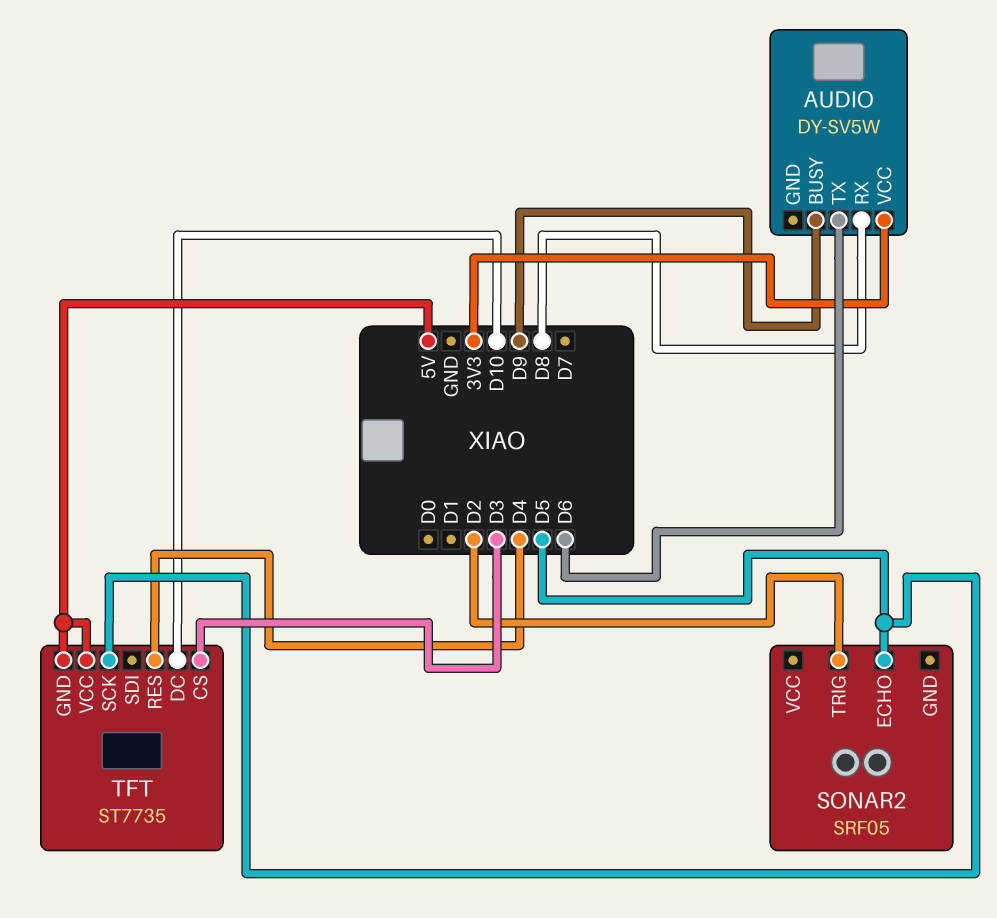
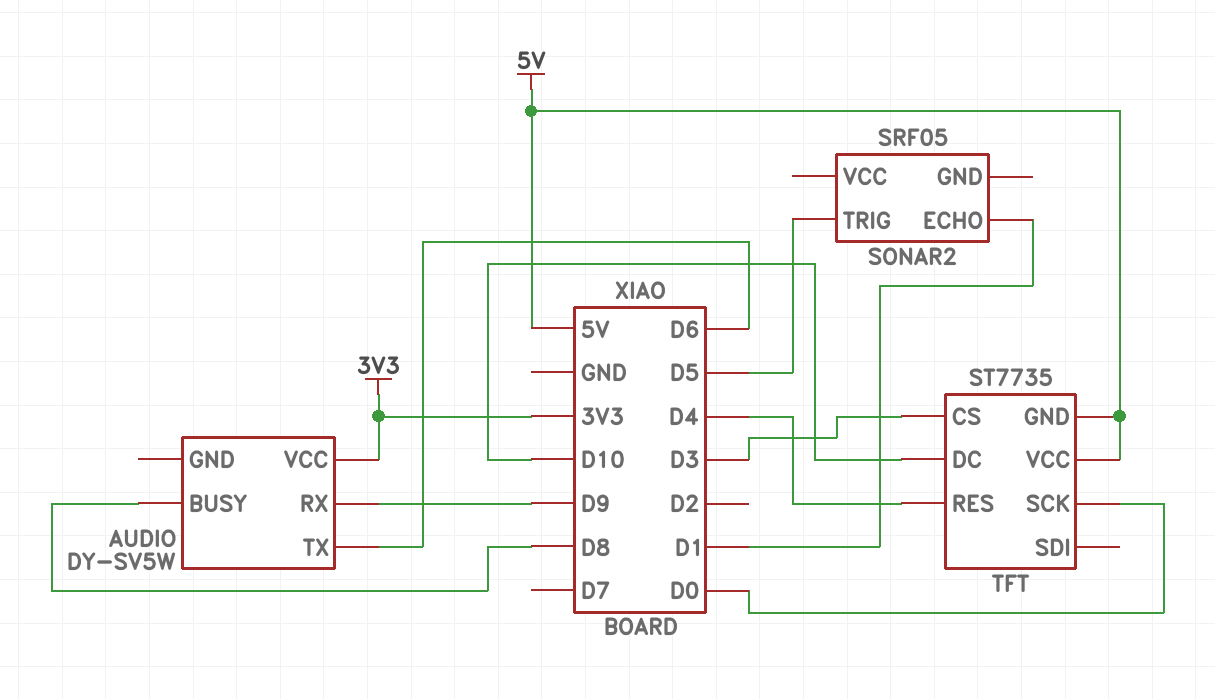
AUDIO pin BUSY: D9 -> D8
AUDIO pin RX: D8 -> D9
SONAR2 pin ECHO: D5 -> D1
SONAR2 pin TRIG: D2 -> D5
TFT pin SCK: D5 -> D0

